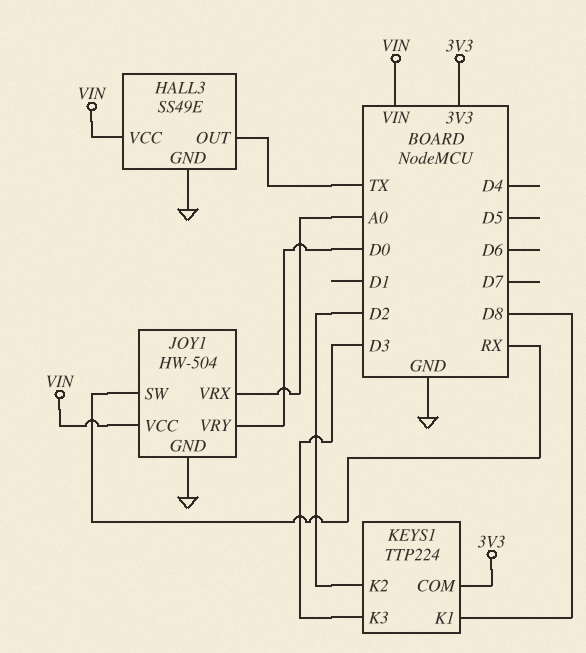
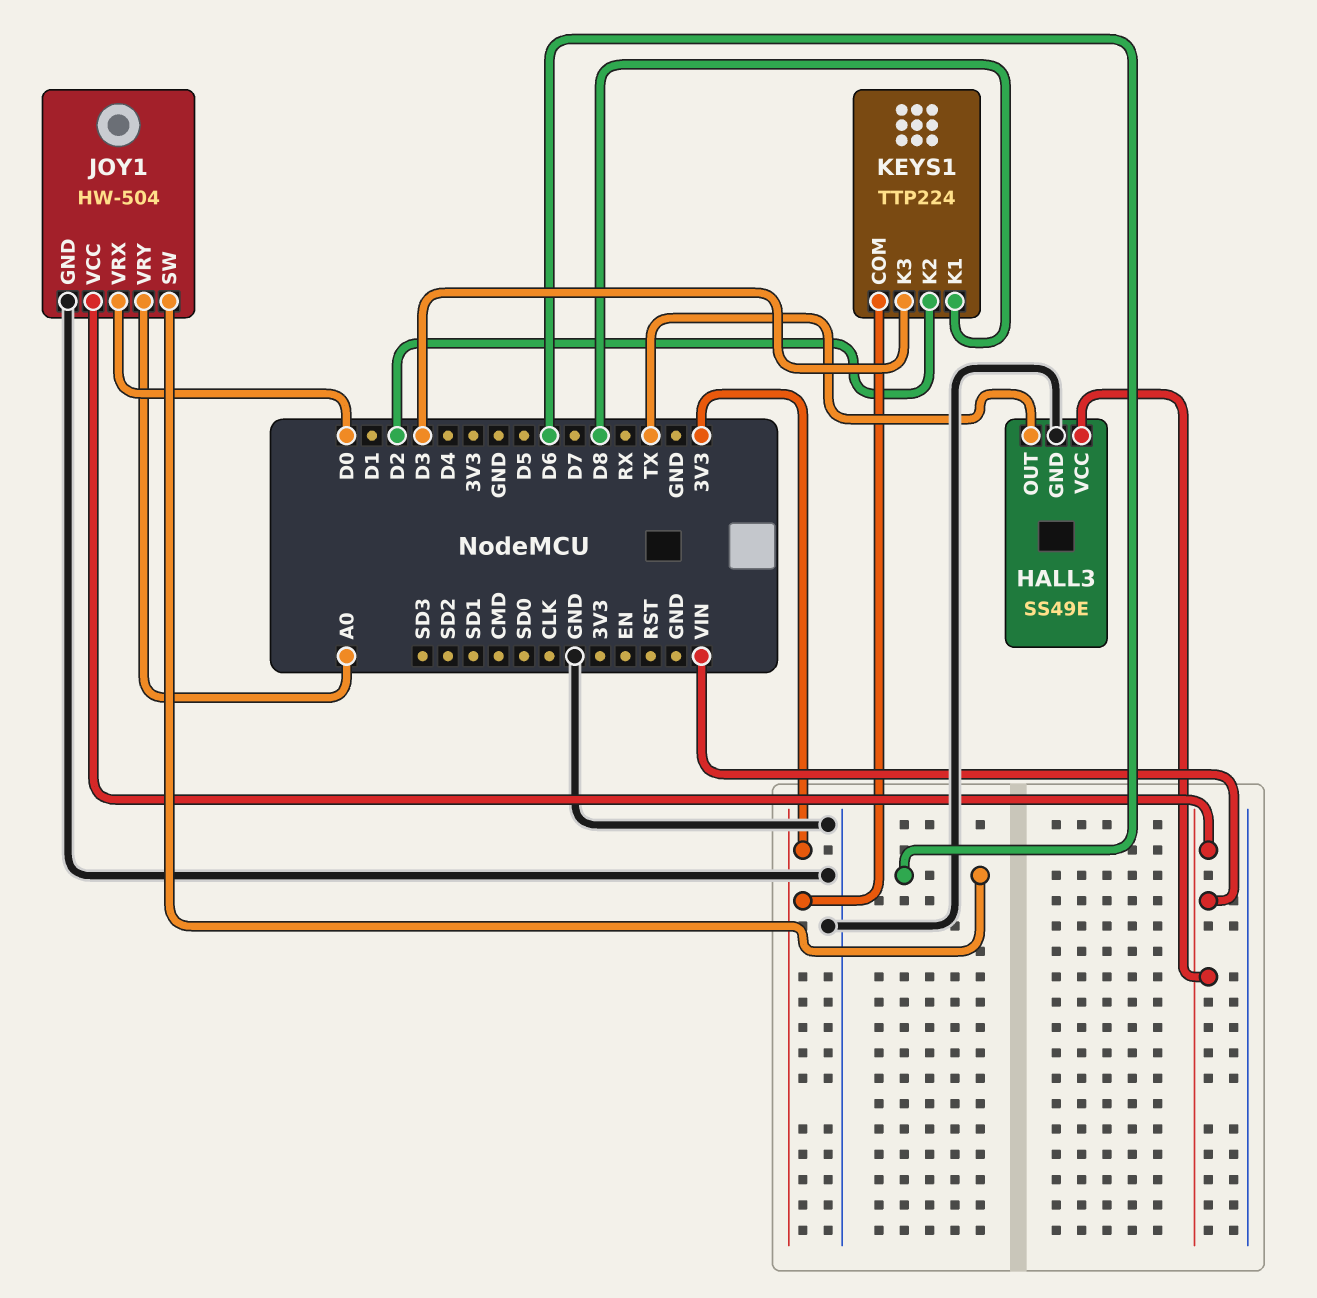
JOY1 pin SW: RX -> D6
JOY1 pin VRX: A0 -> D0
JOY1 pin VRY: D0 -> A0

